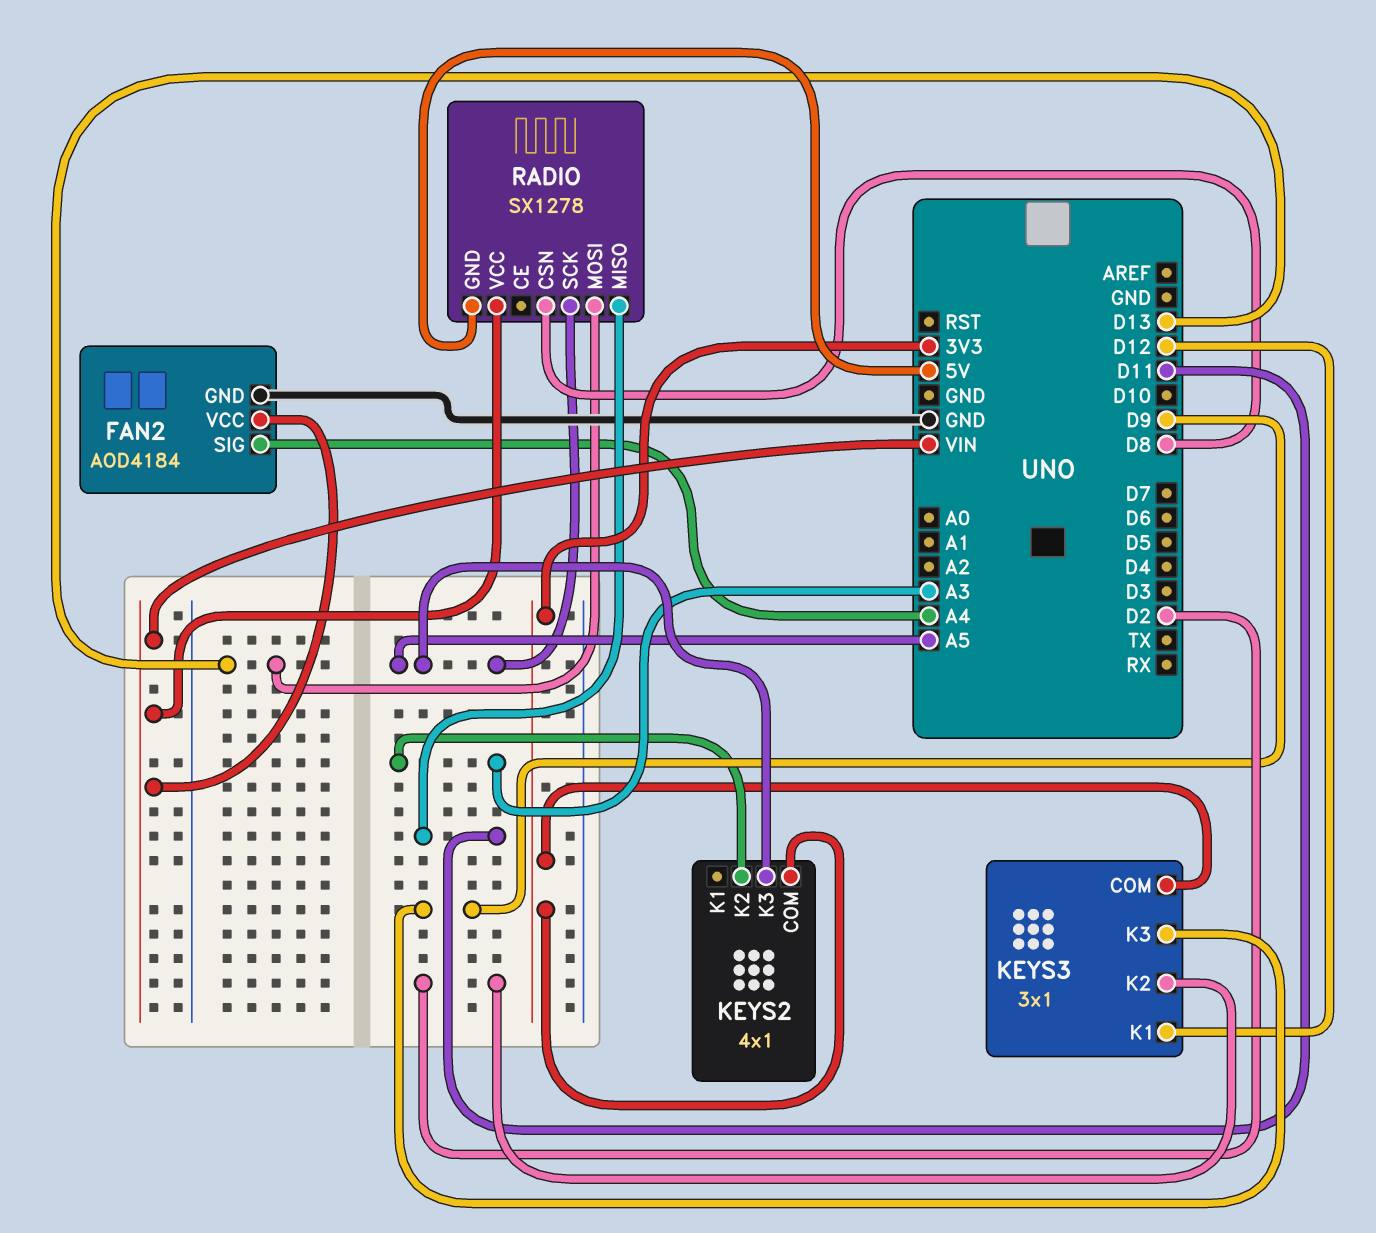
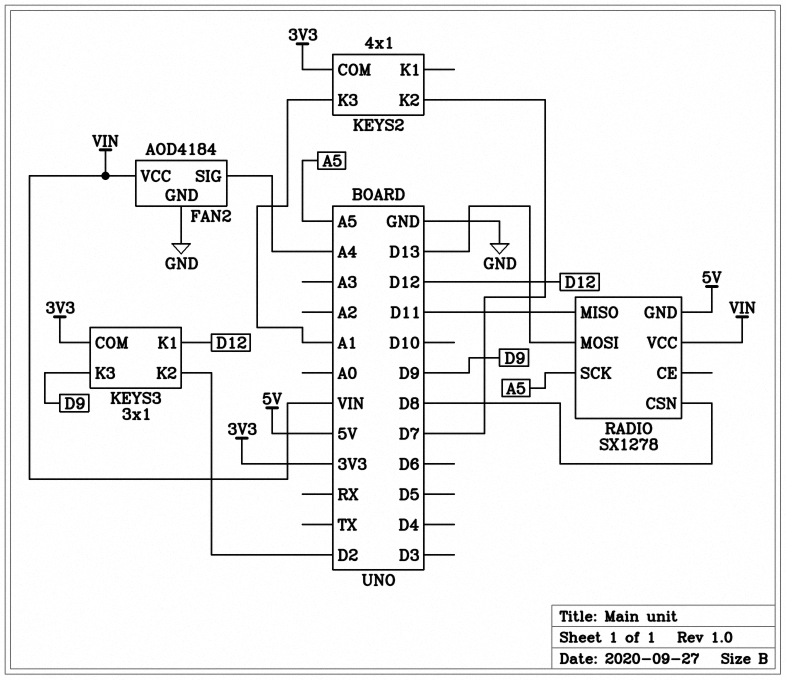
KEYS2 pin K2: A3 -> D7
KEYS2 pin K3: A5 -> A1

